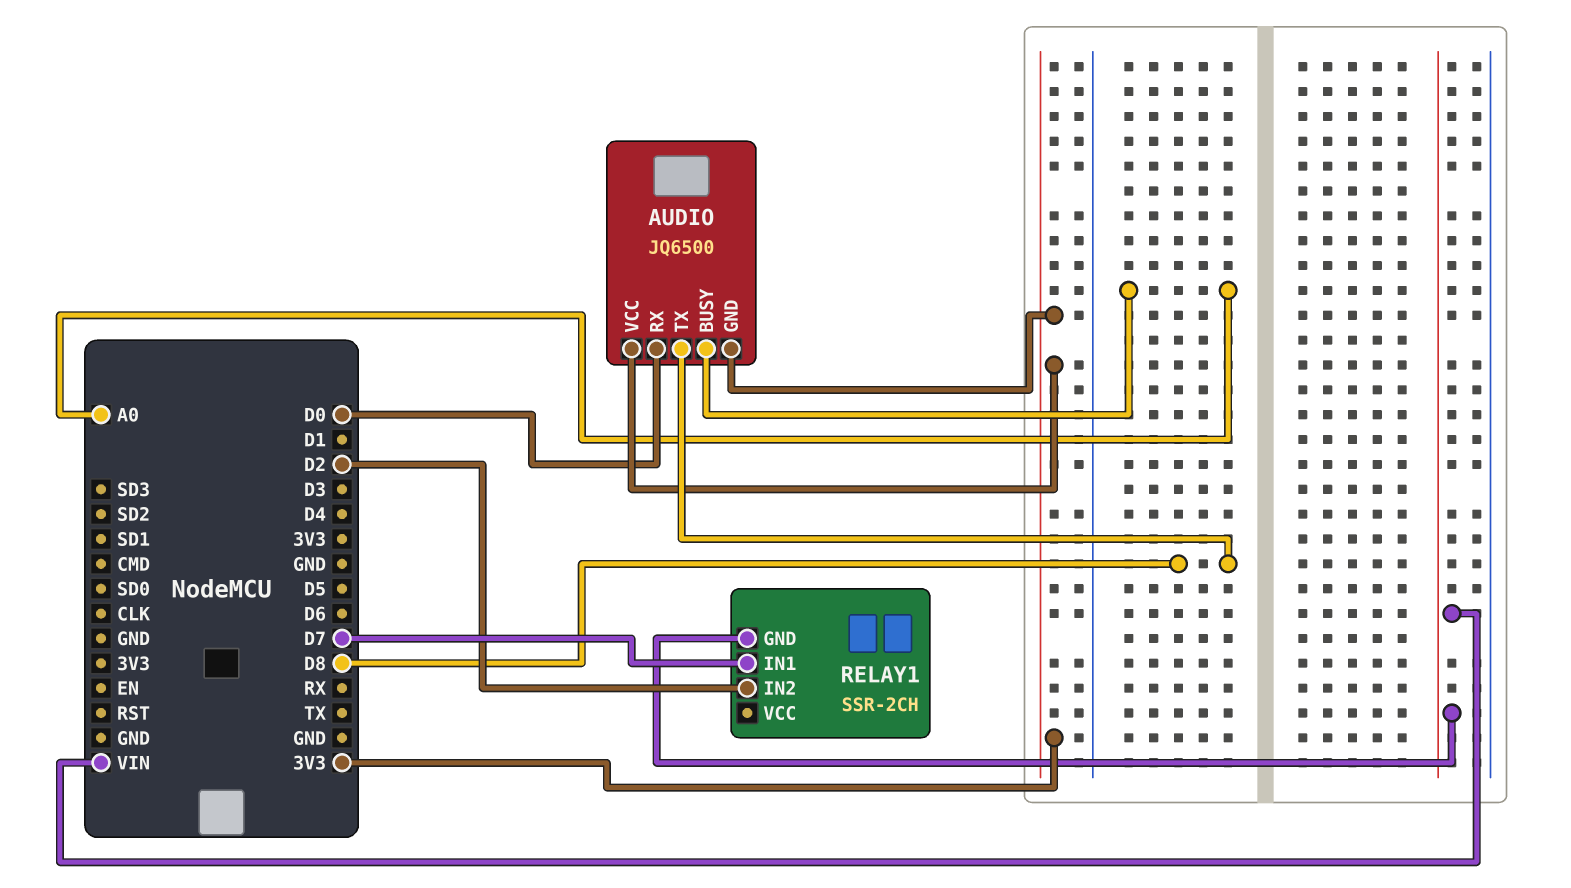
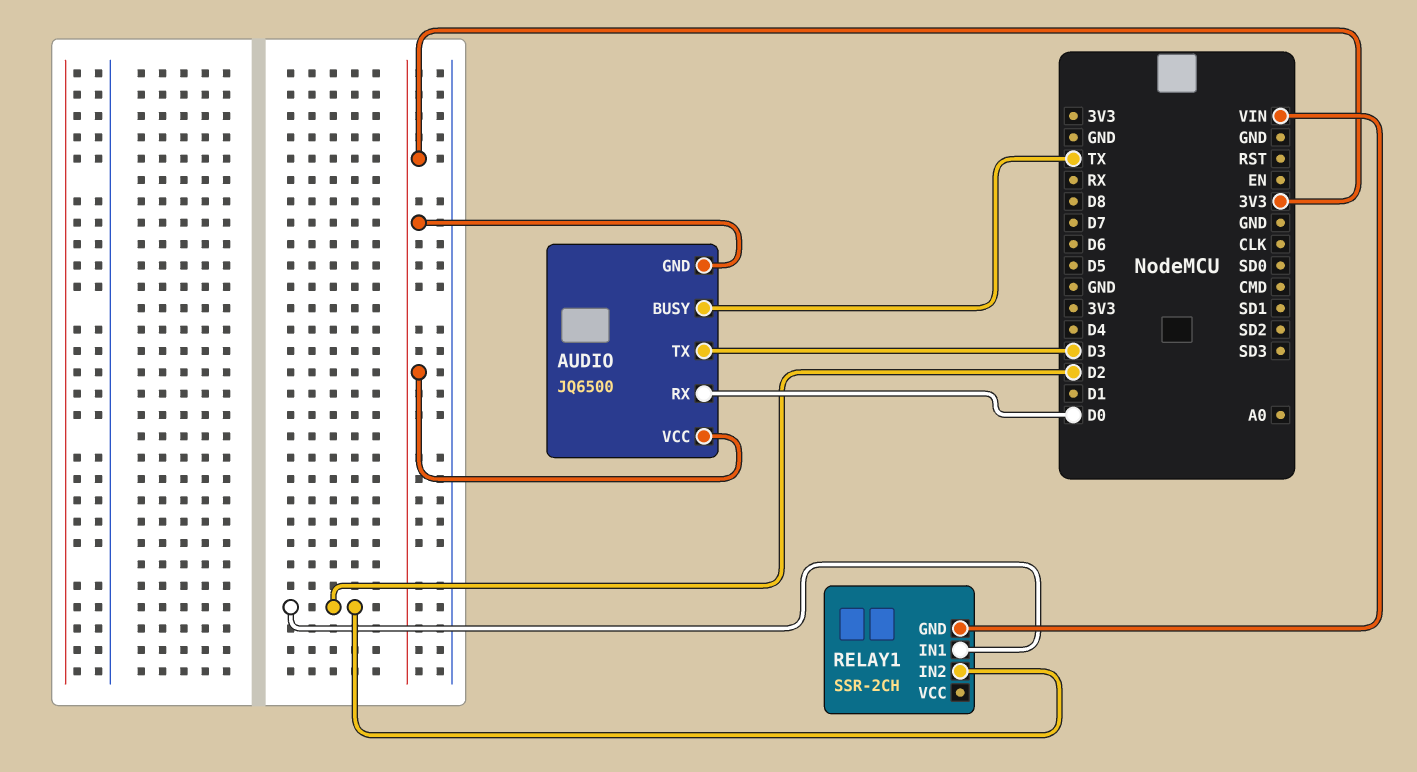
AUDIO pin BUSY: A0 -> TX
AUDIO pin TX: D8 -> D3
RELAY1 pin IN1: D7 -> D2

